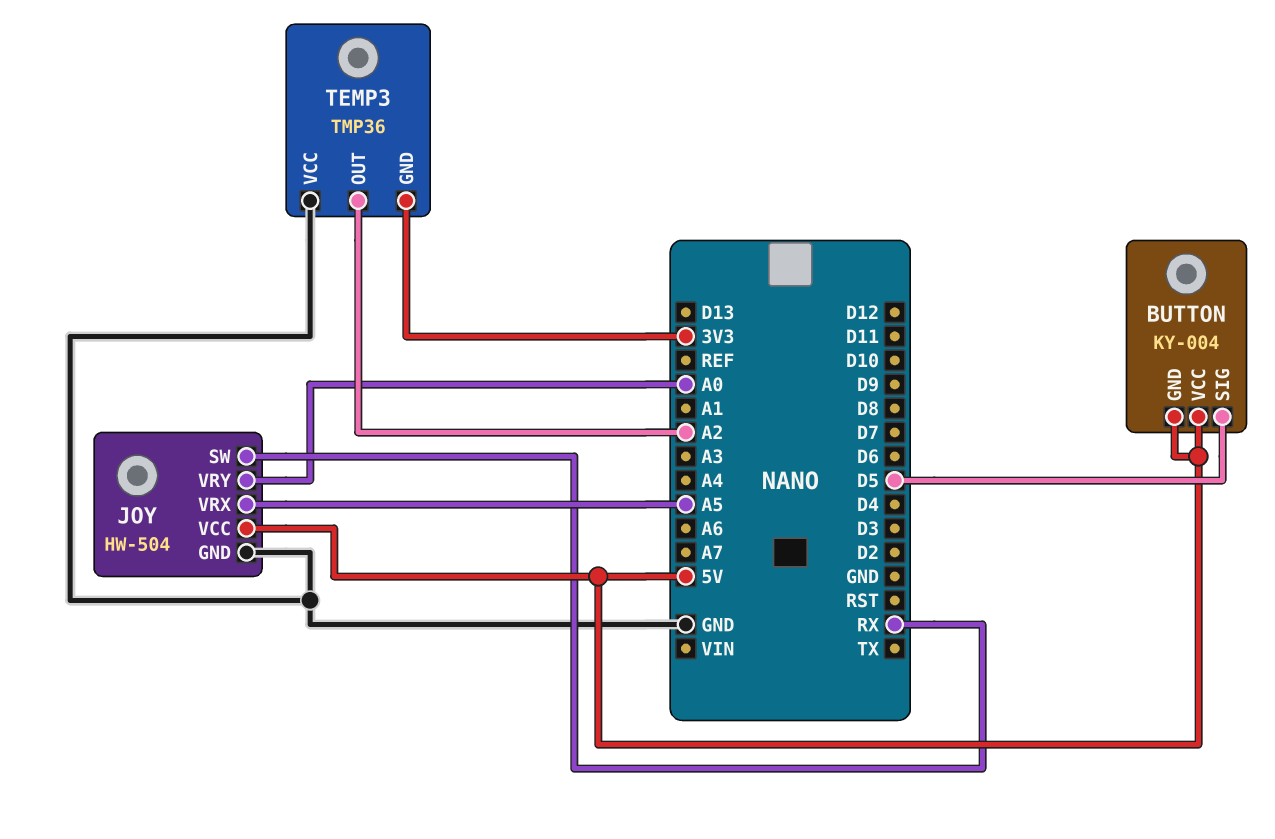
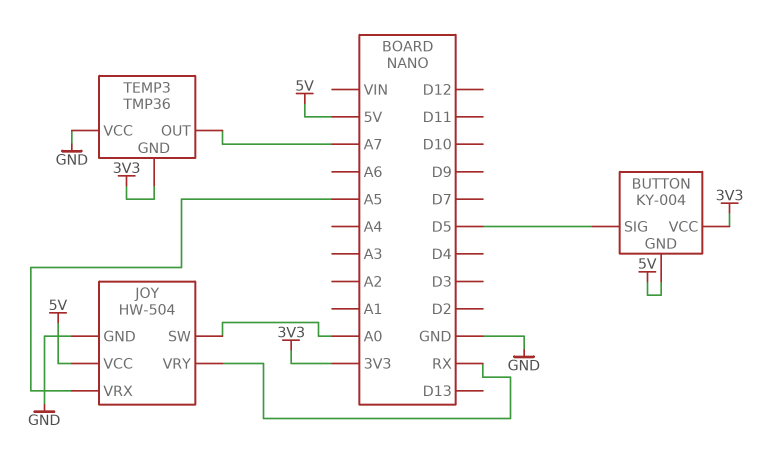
BUTTON pin VCC: 5V -> 3V3
JOY pin SW: RX -> A0
JOY pin VRY: A0 -> RX
TEMP3 pin OUT: A2 -> A7

